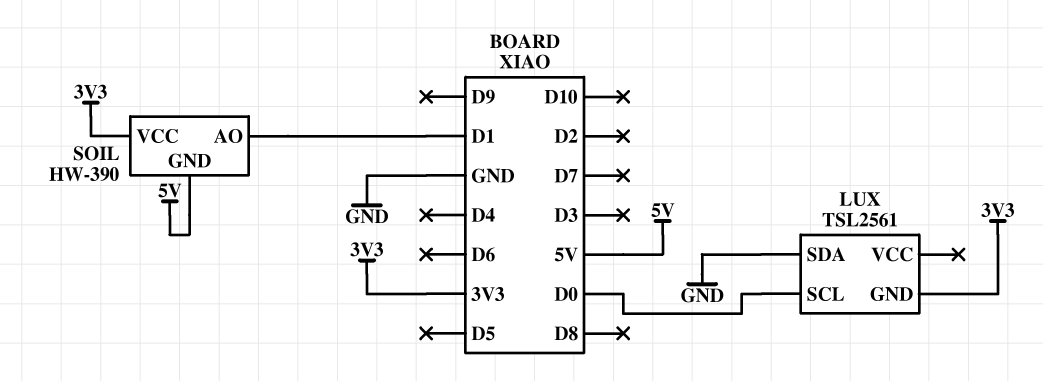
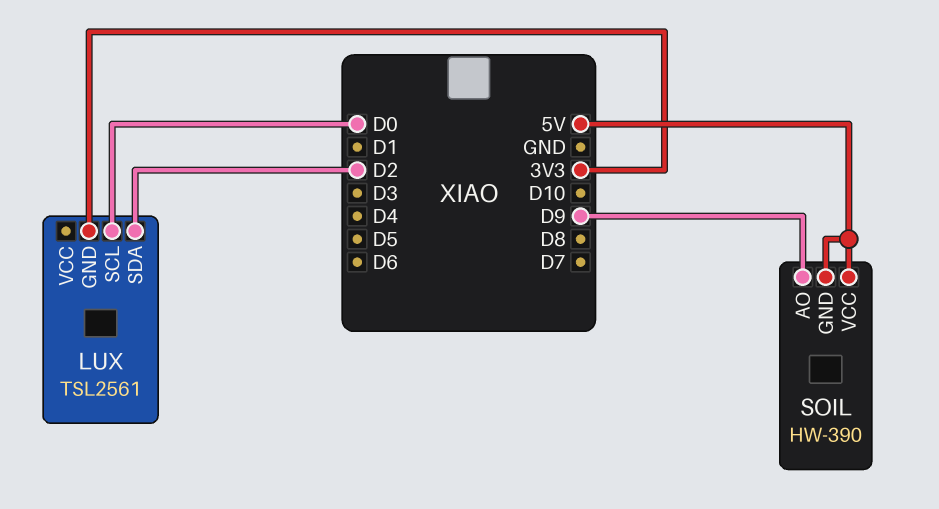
LUX pin SDA: GND -> D2
SOIL pin AO: D1 -> D9
SOIL pin VCC: 3V3 -> 5V

